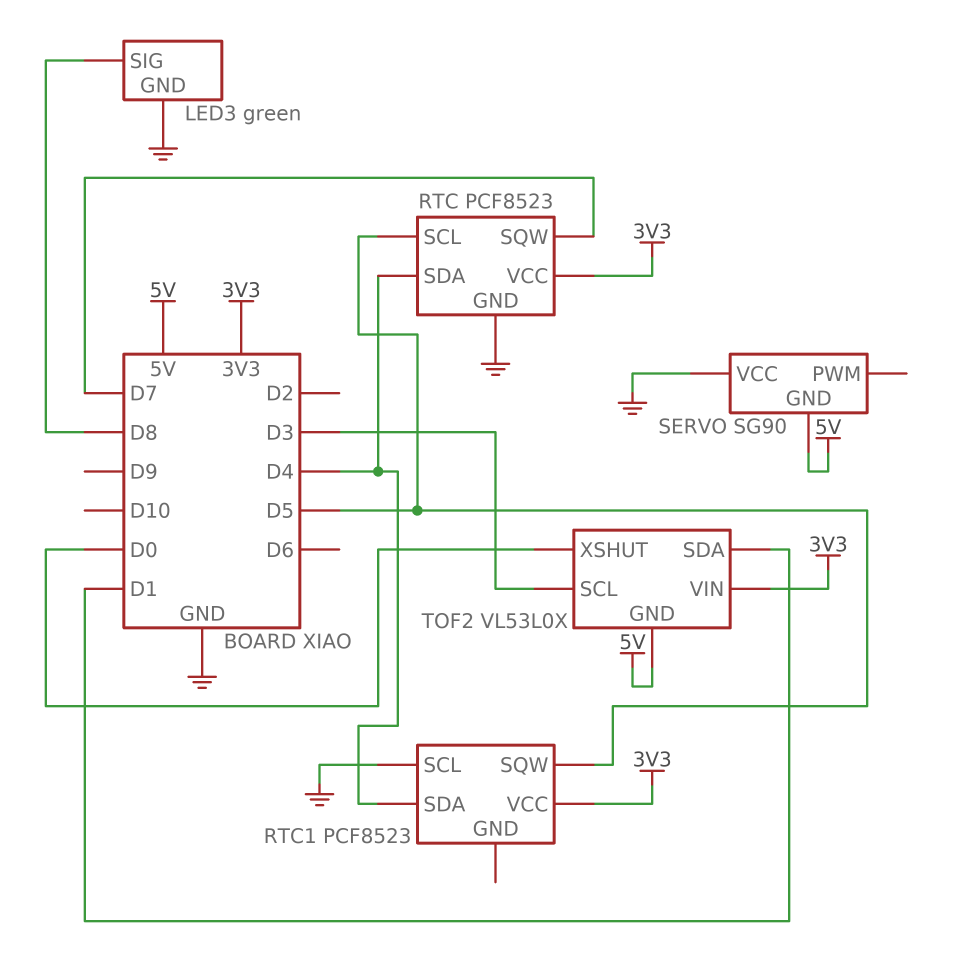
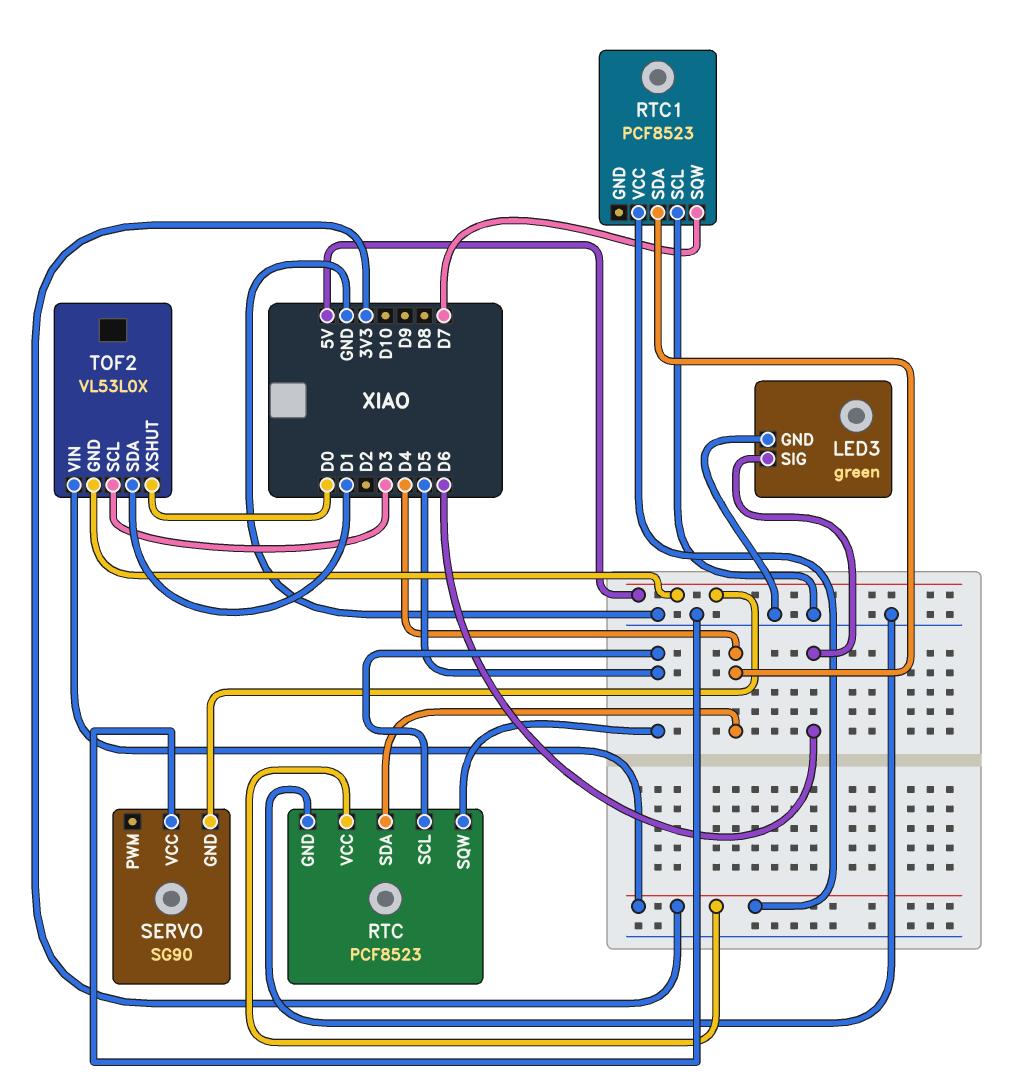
LED3 pin SIG: D8 -> D6
RTC pin SQW: D7 -> D5
RTC1 pin SQW: D5 -> D7

